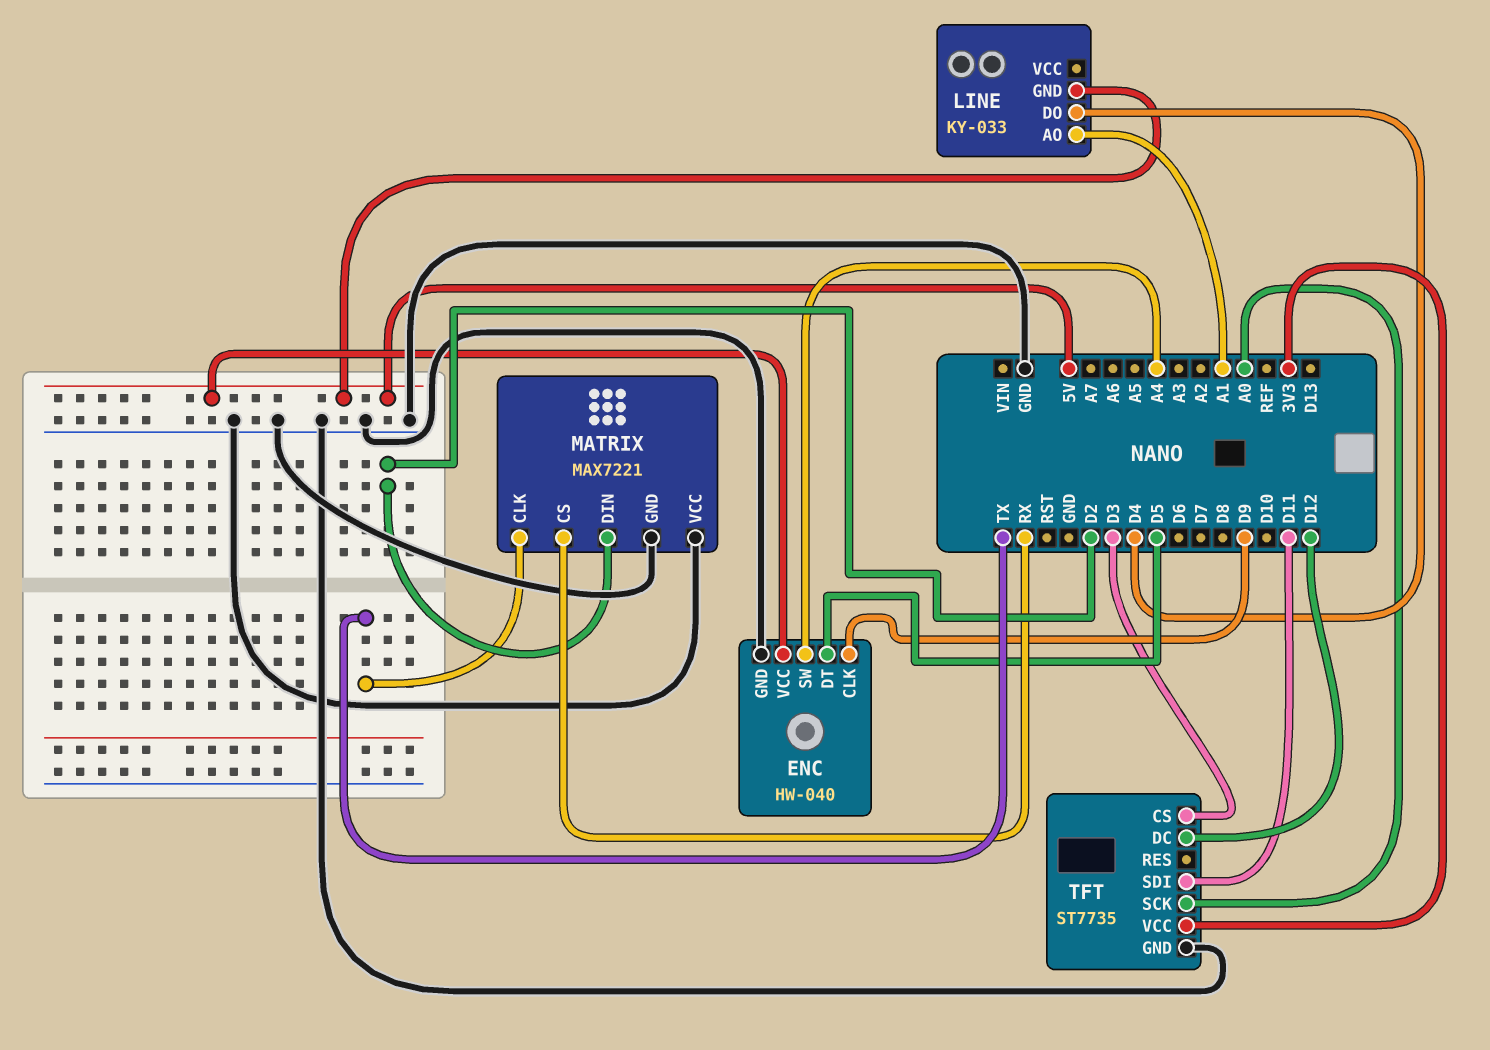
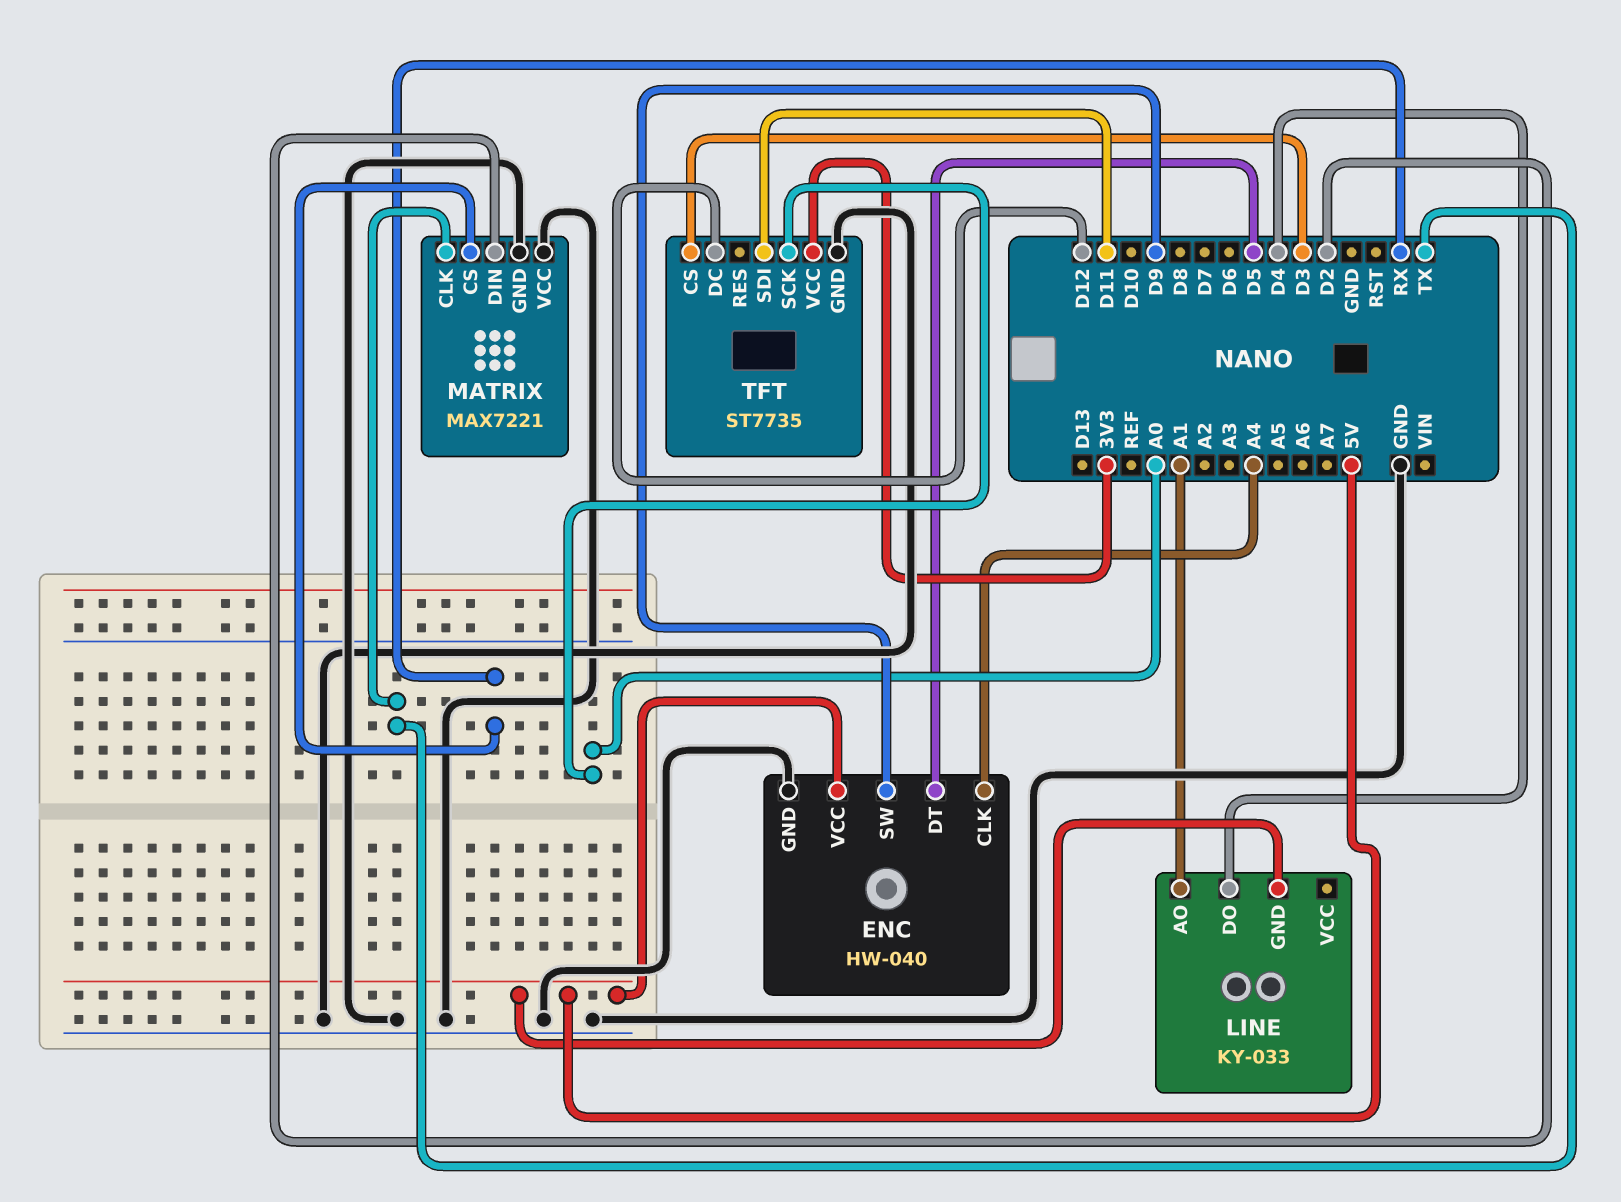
ENC pin CLK: D9 -> A4
ENC pin SW: A4 -> D9

